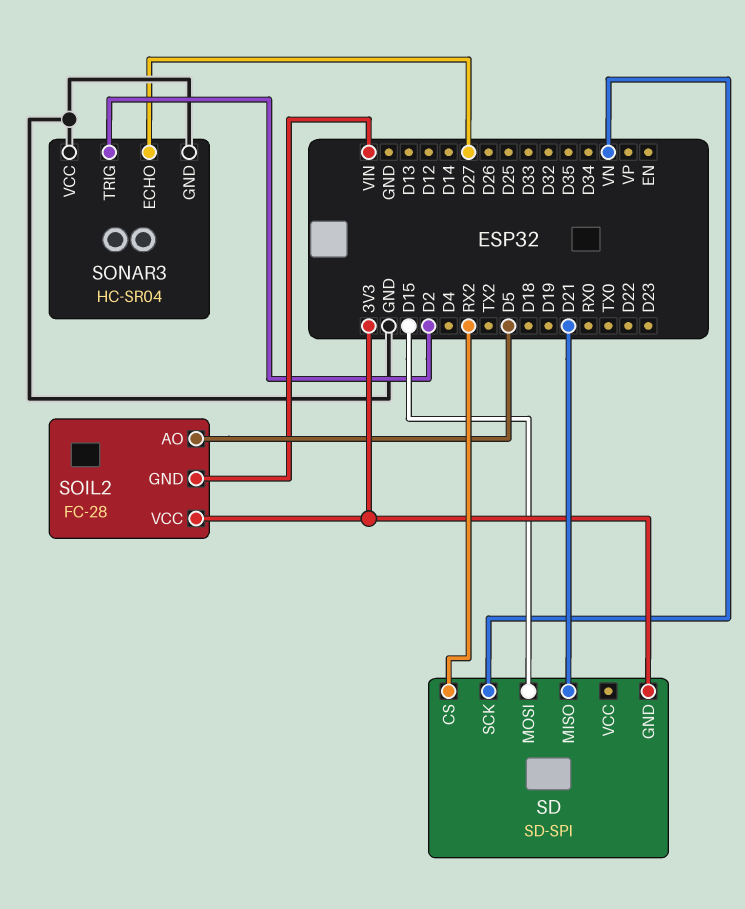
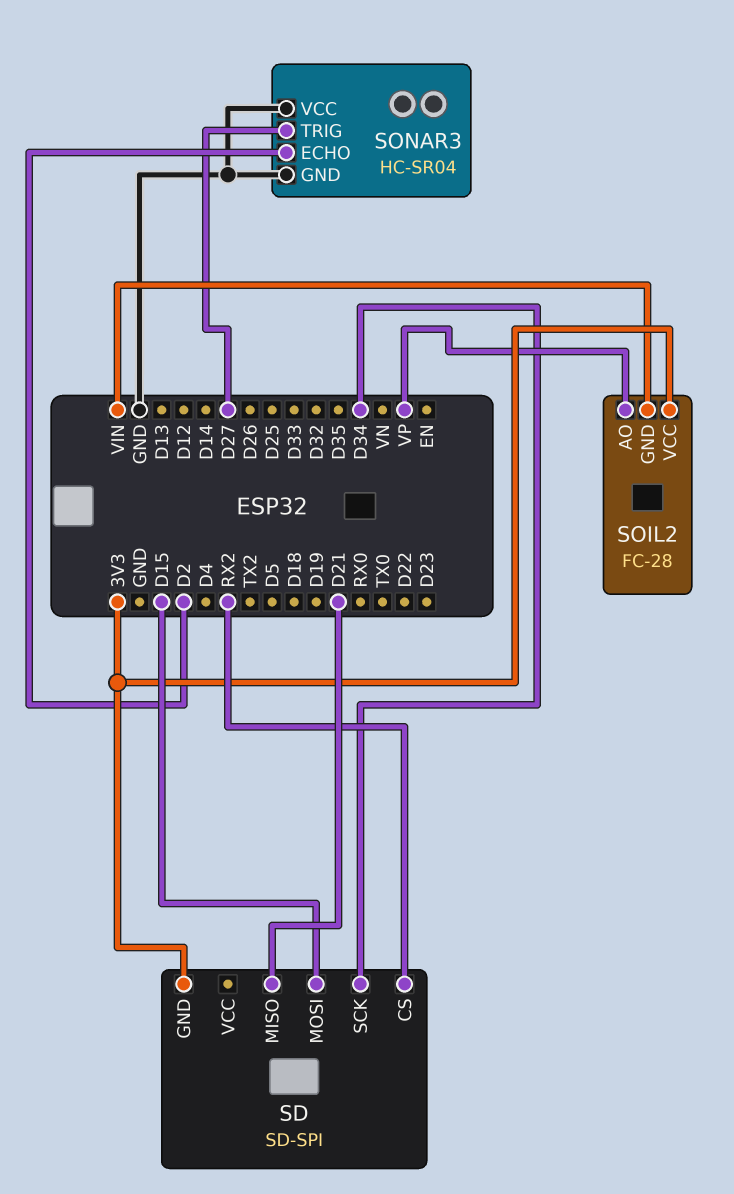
SD pin SCK: VN -> D34
SOIL2 pin AO: D5 -> VP
SONAR3 pin ECHO: D27 -> D2
SONAR3 pin TRIG: D2 -> D27

